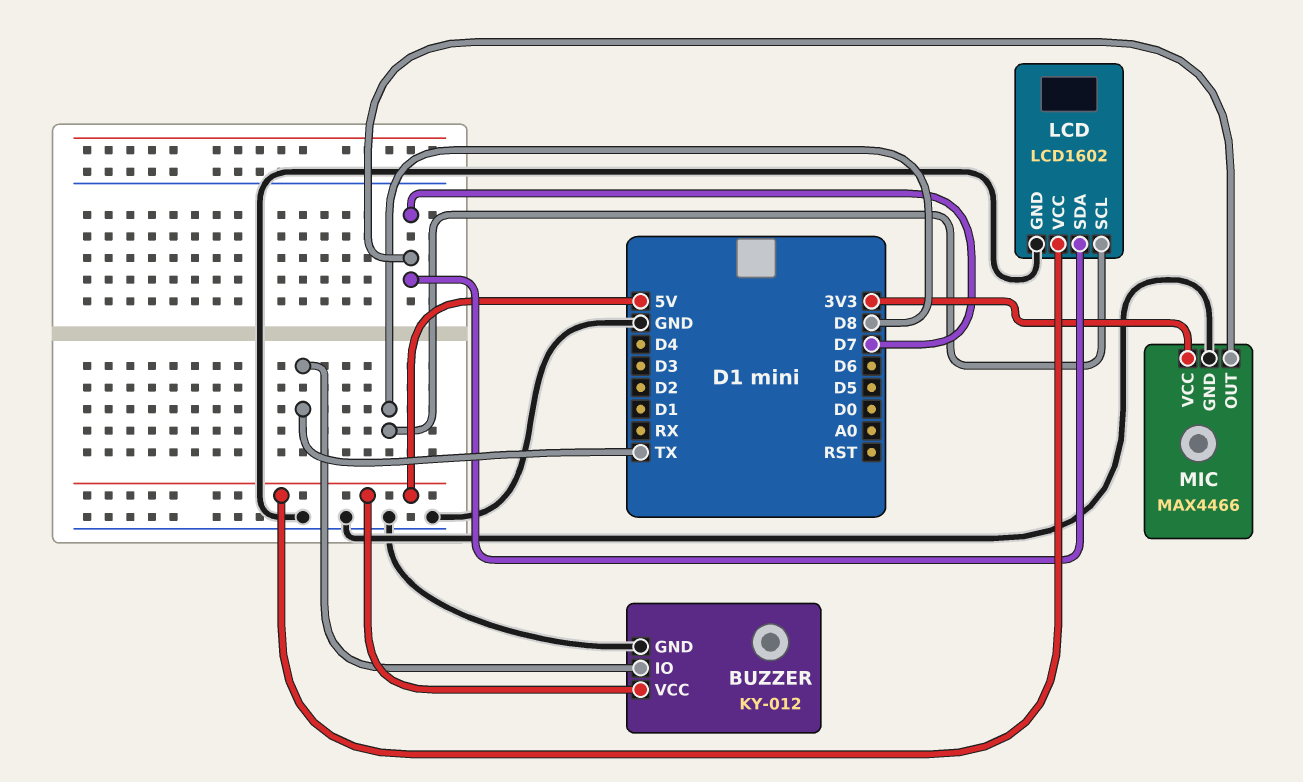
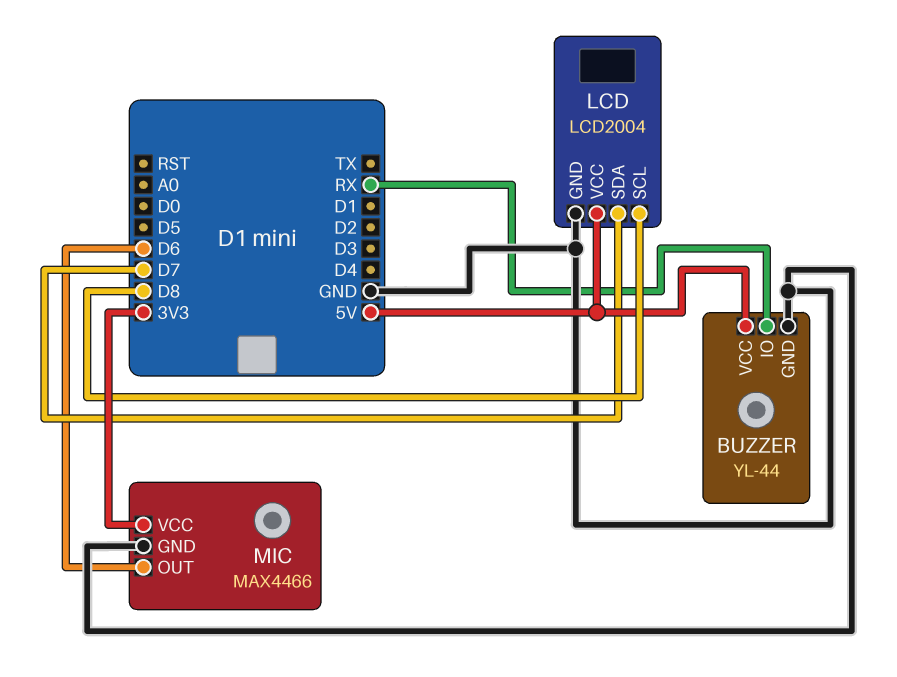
BUZZER: KY-012 -> YL-44
BUZZER pin IO: TX -> RX
LCD: LCD1602 -> LCD2004
MIC pin OUT: D7 -> D6

